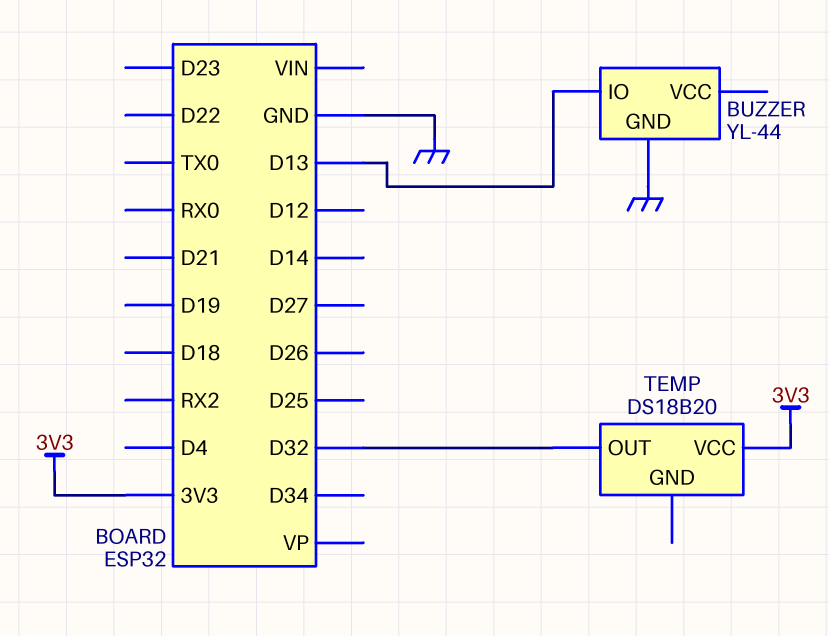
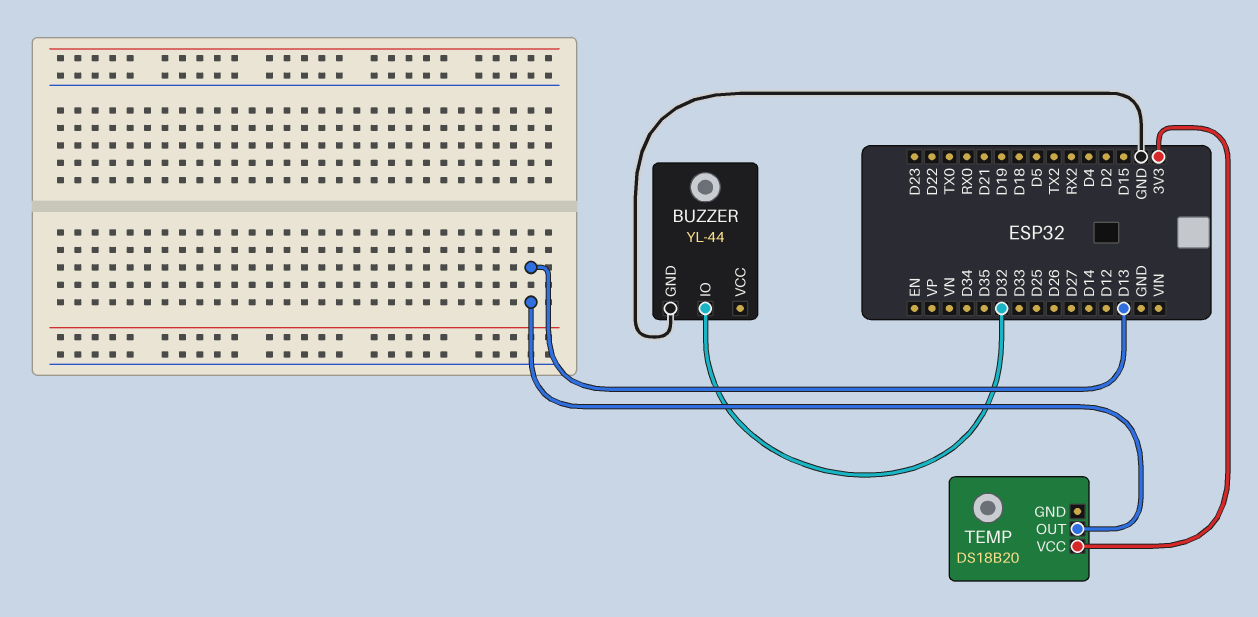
BUZZER pin IO: D13 -> D32
TEMP pin OUT: D32 -> D13

